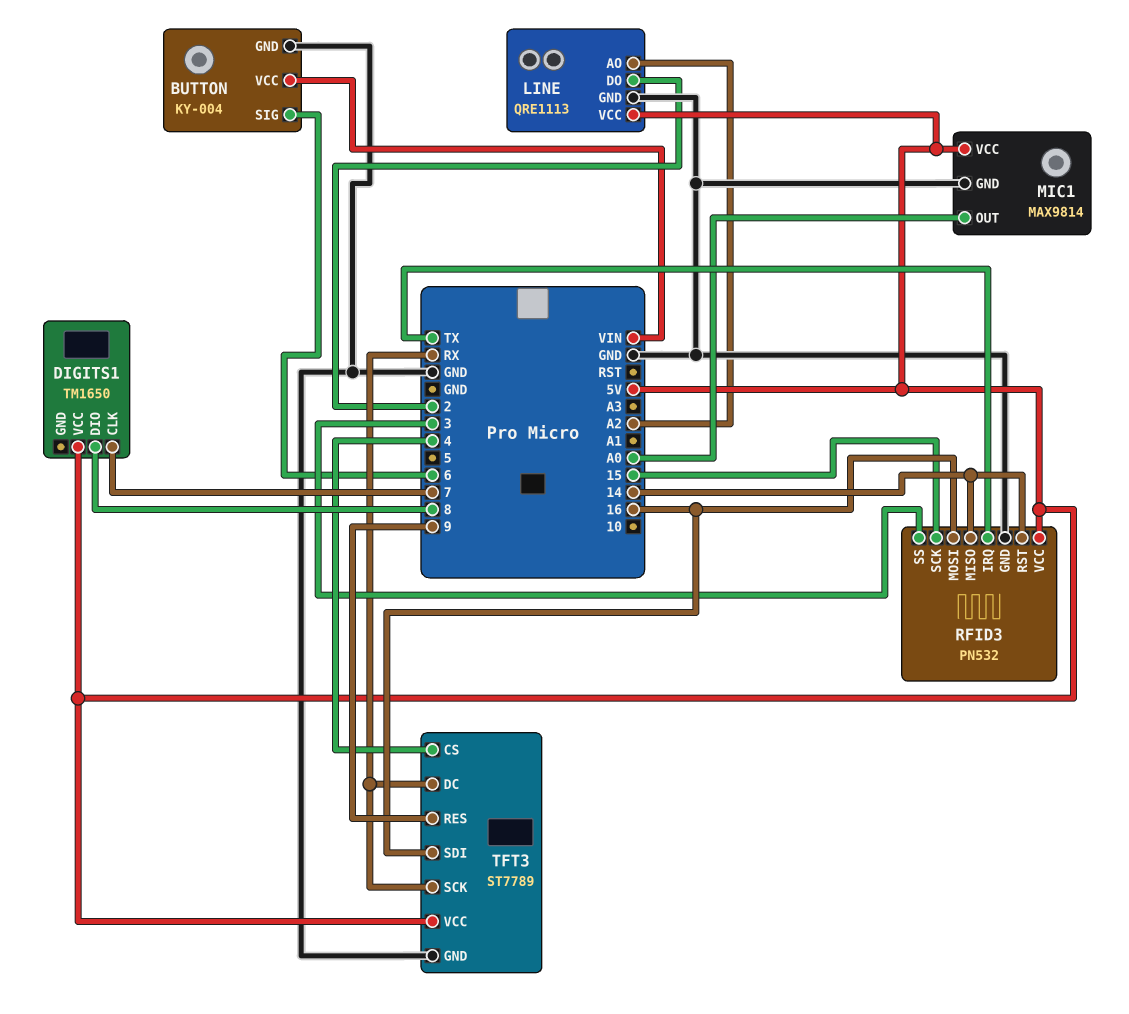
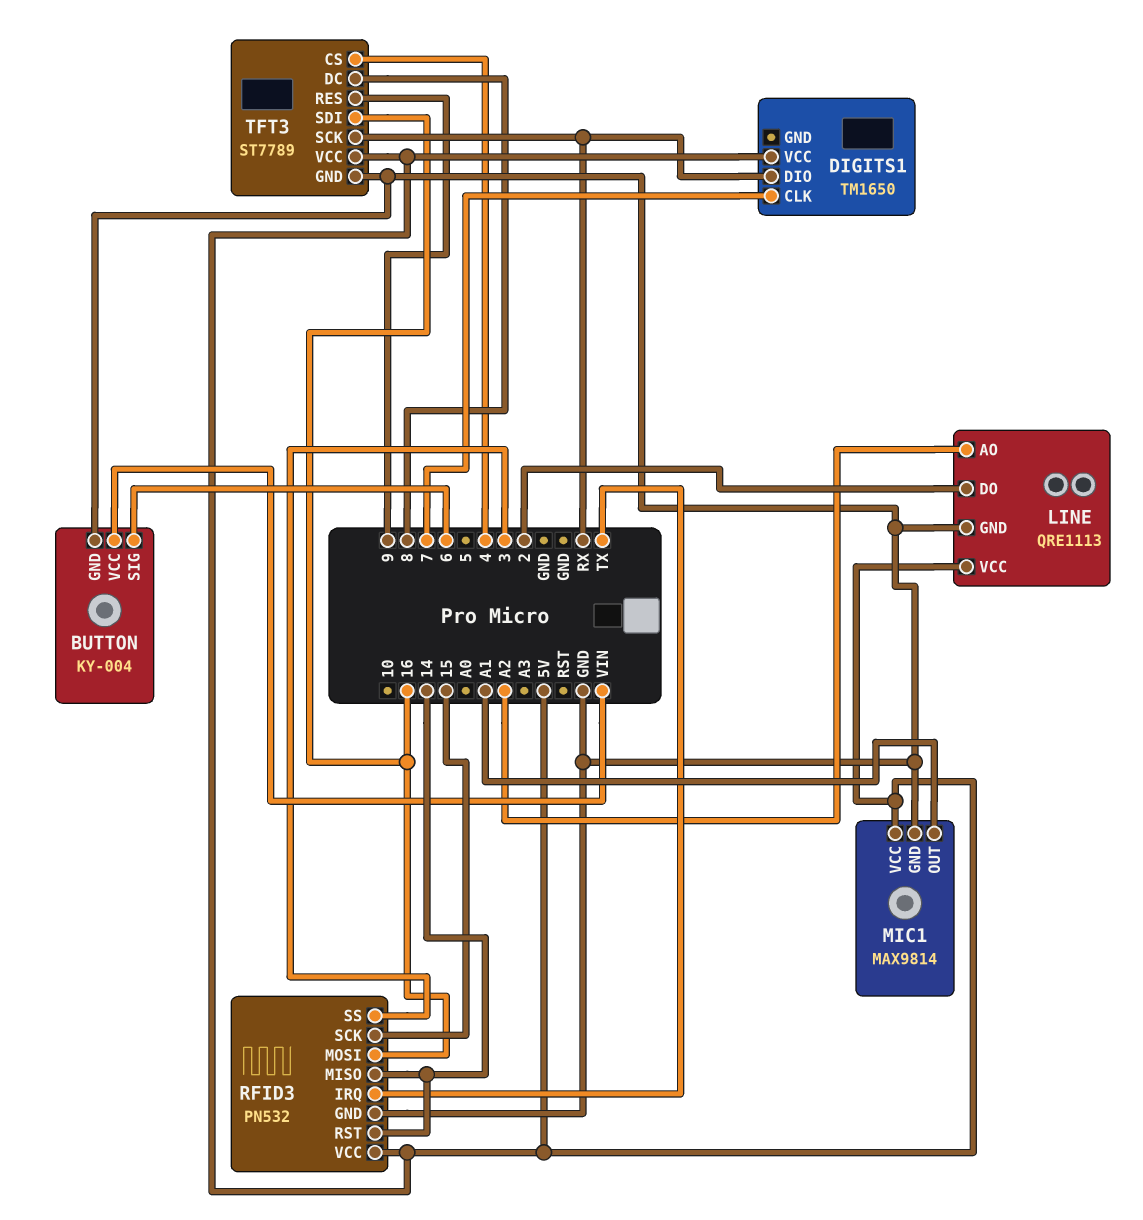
DIGITS1 pin DIO: 8 -> RX
MIC1 pin OUT: A0 -> A1
TFT3 pin DC: RX -> 8

